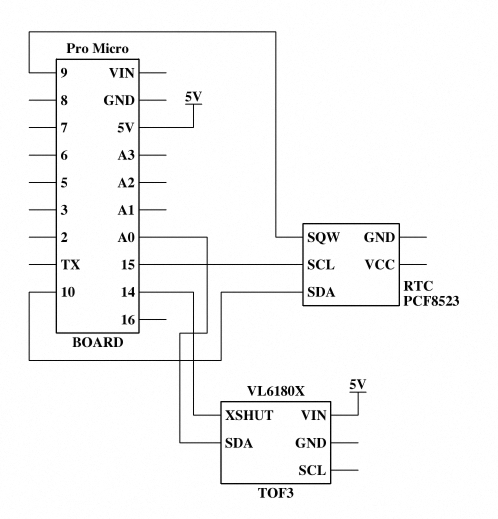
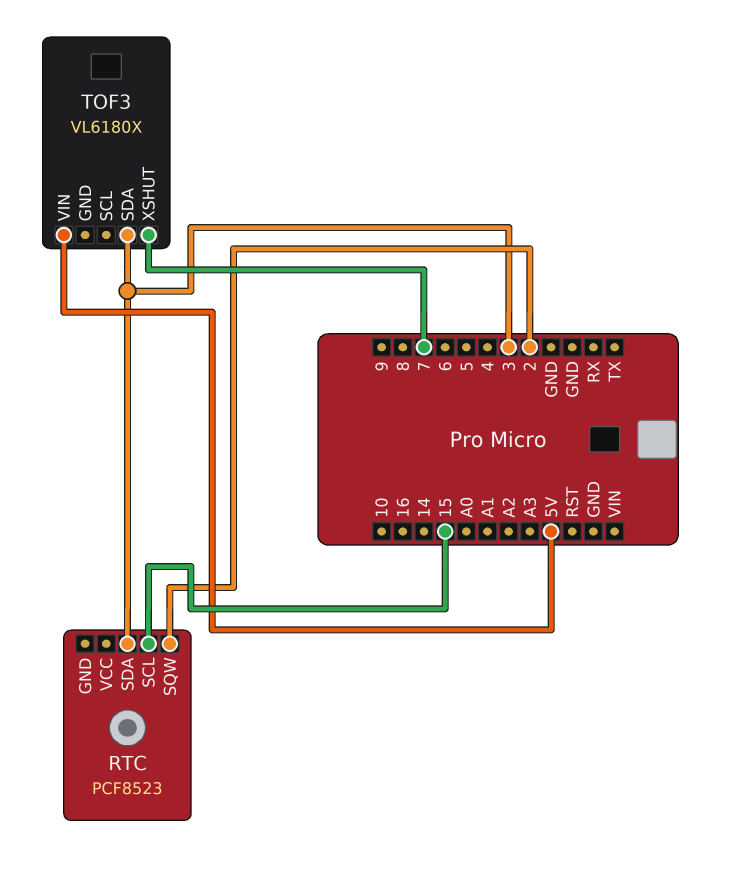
RTC pin SDA: 10 -> 3
RTC pin SQW: 9 -> 2
TOF3 pin SDA: A0 -> 3
TOF3 pin XSHUT: 14 -> 7

